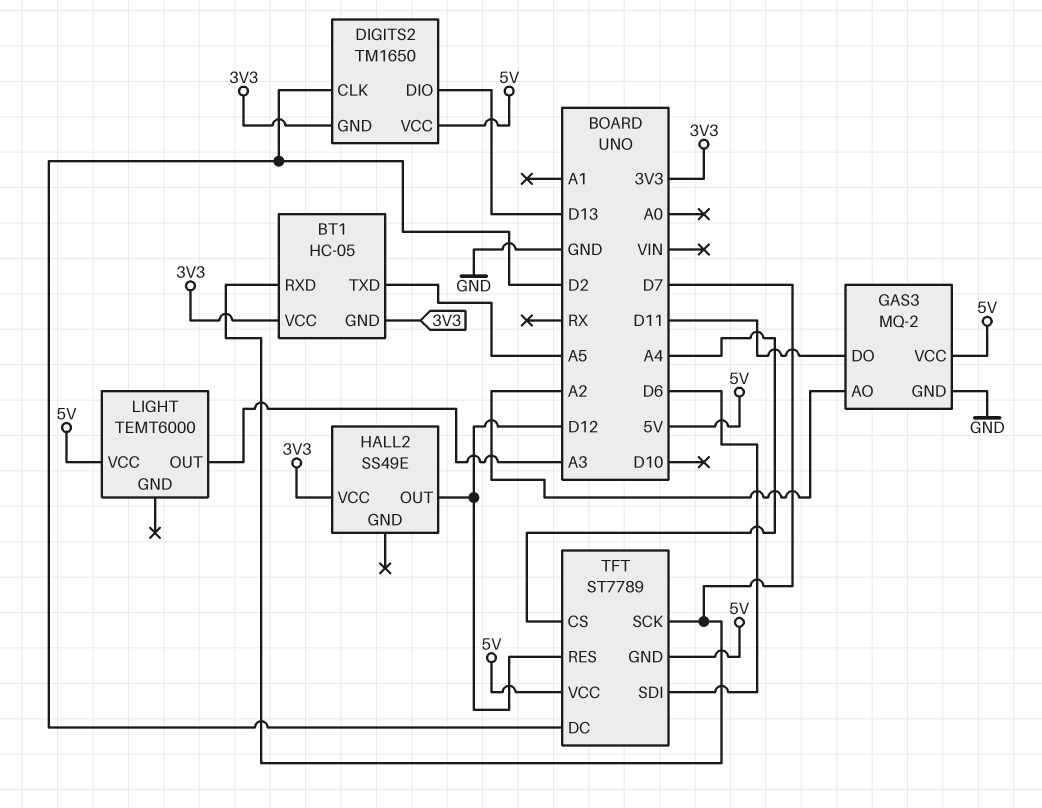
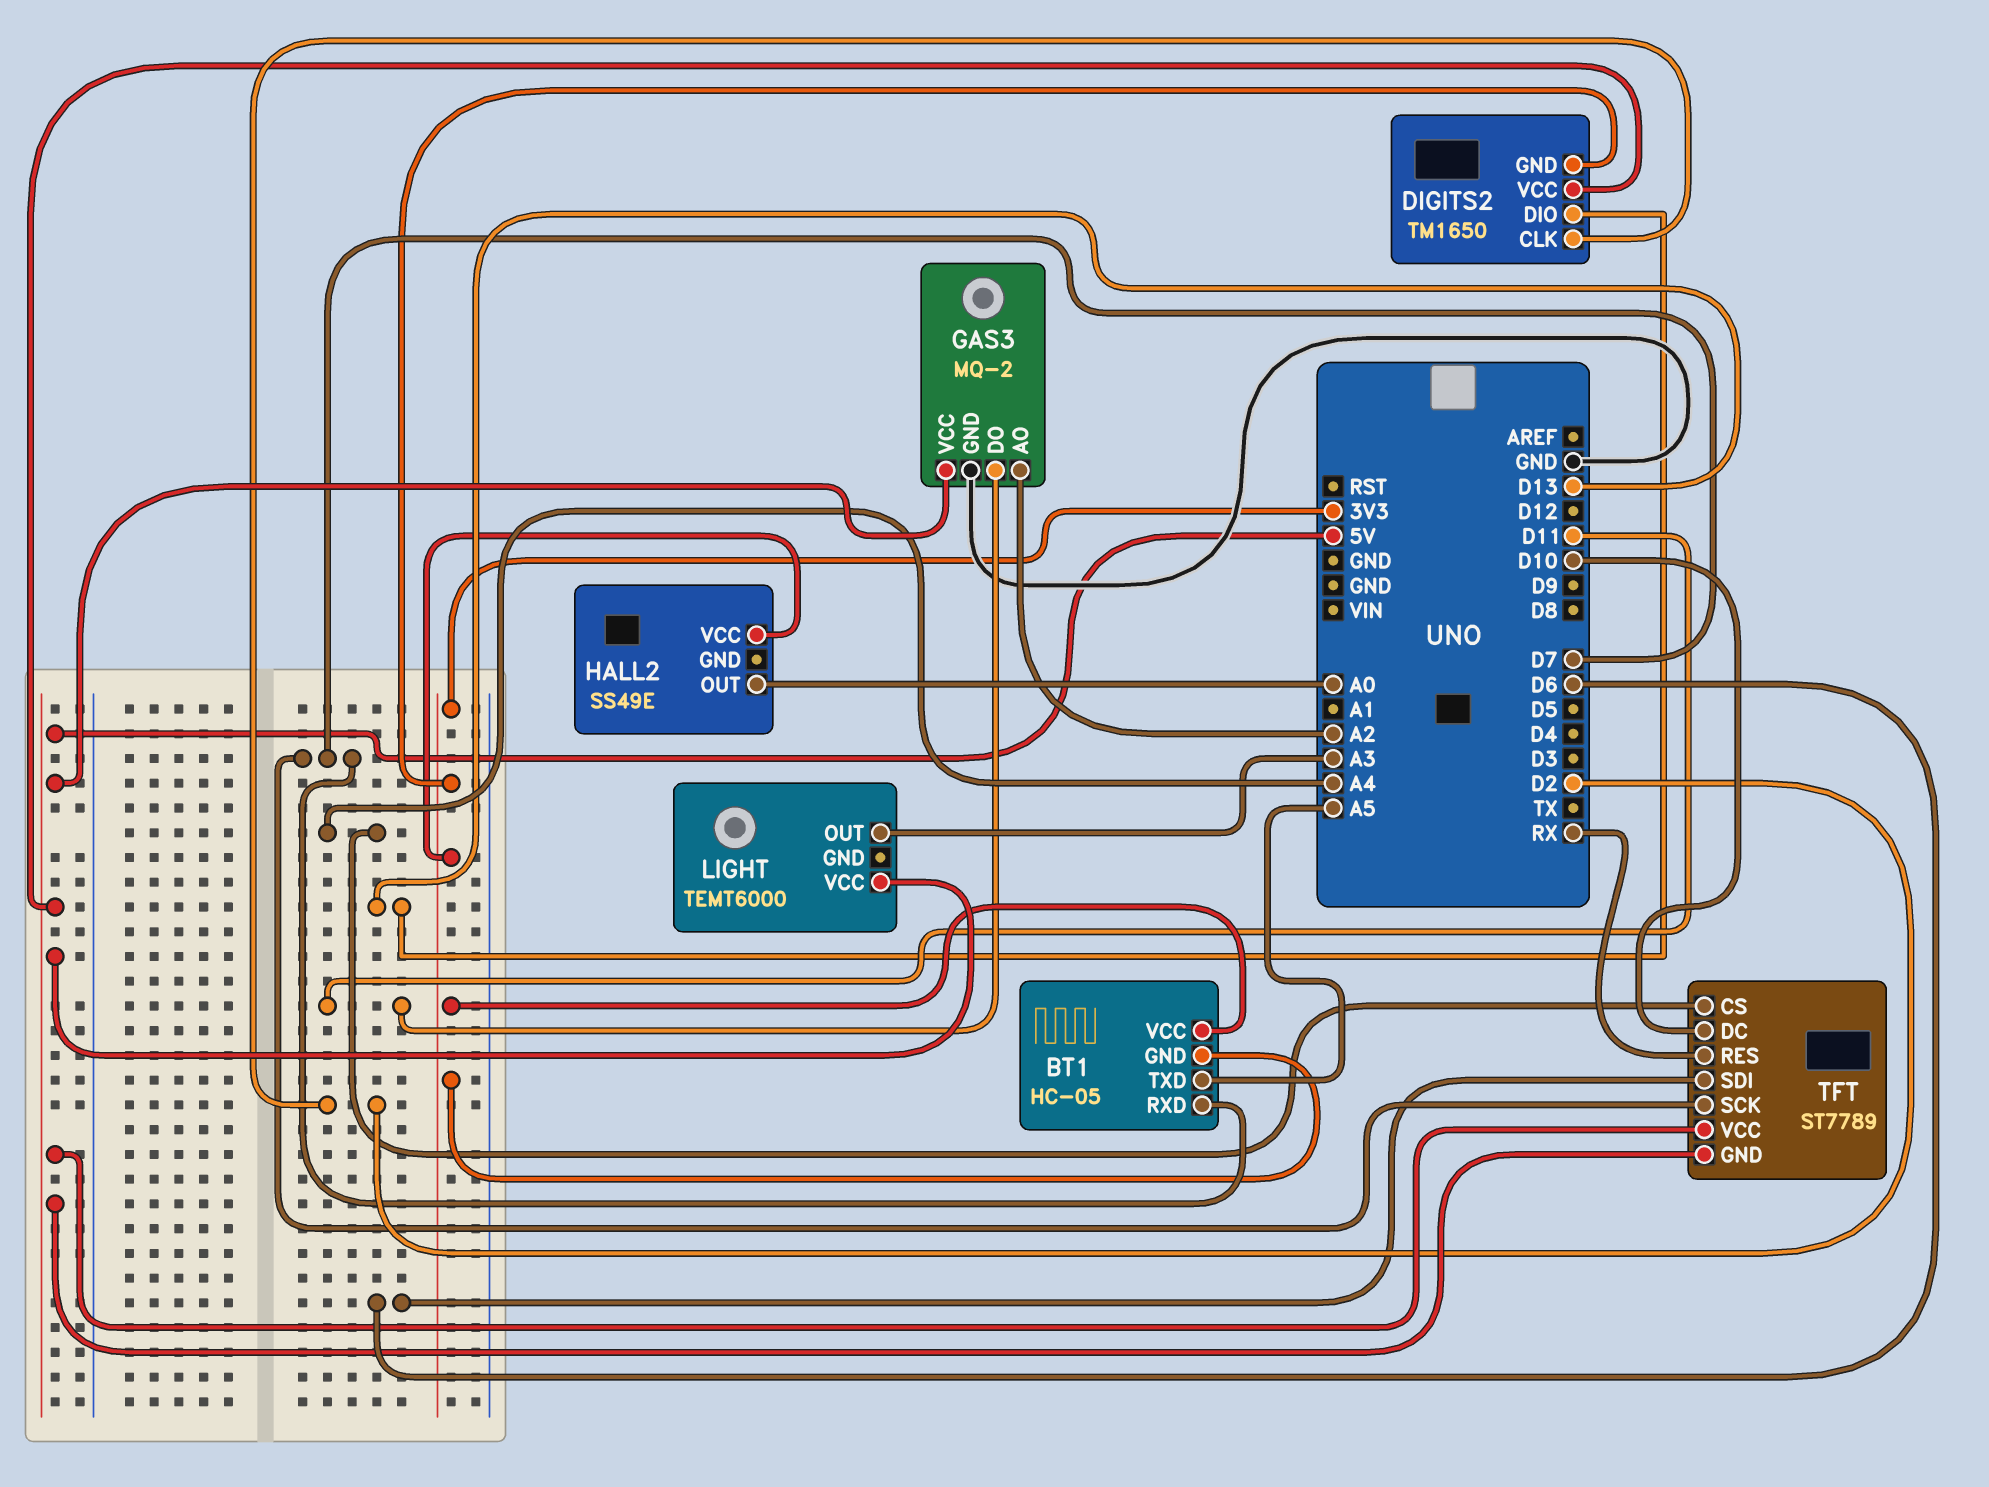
HALL2 pin OUT: D12 -> A0
TFT pin DC: D2 -> D10
TFT pin RES: D12 -> RX

